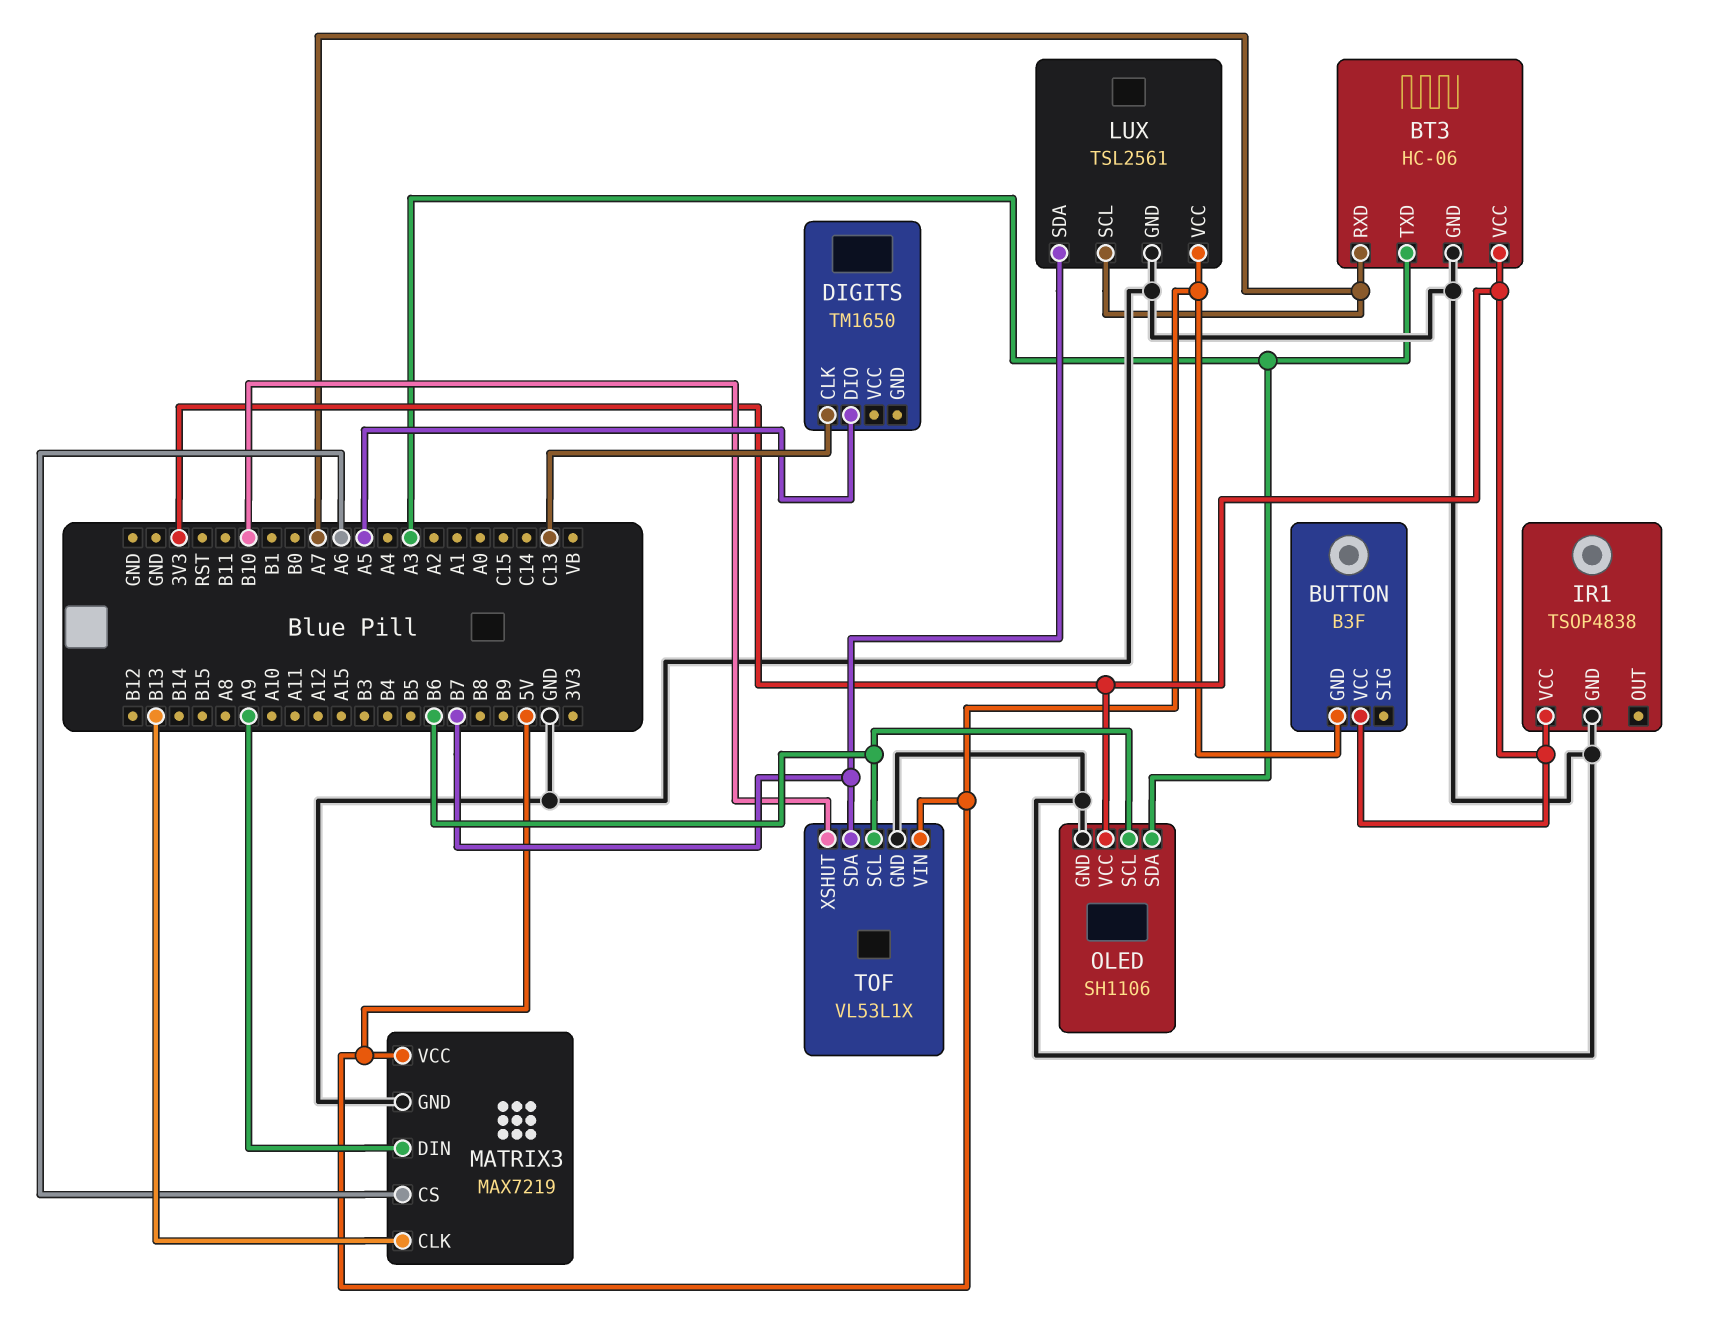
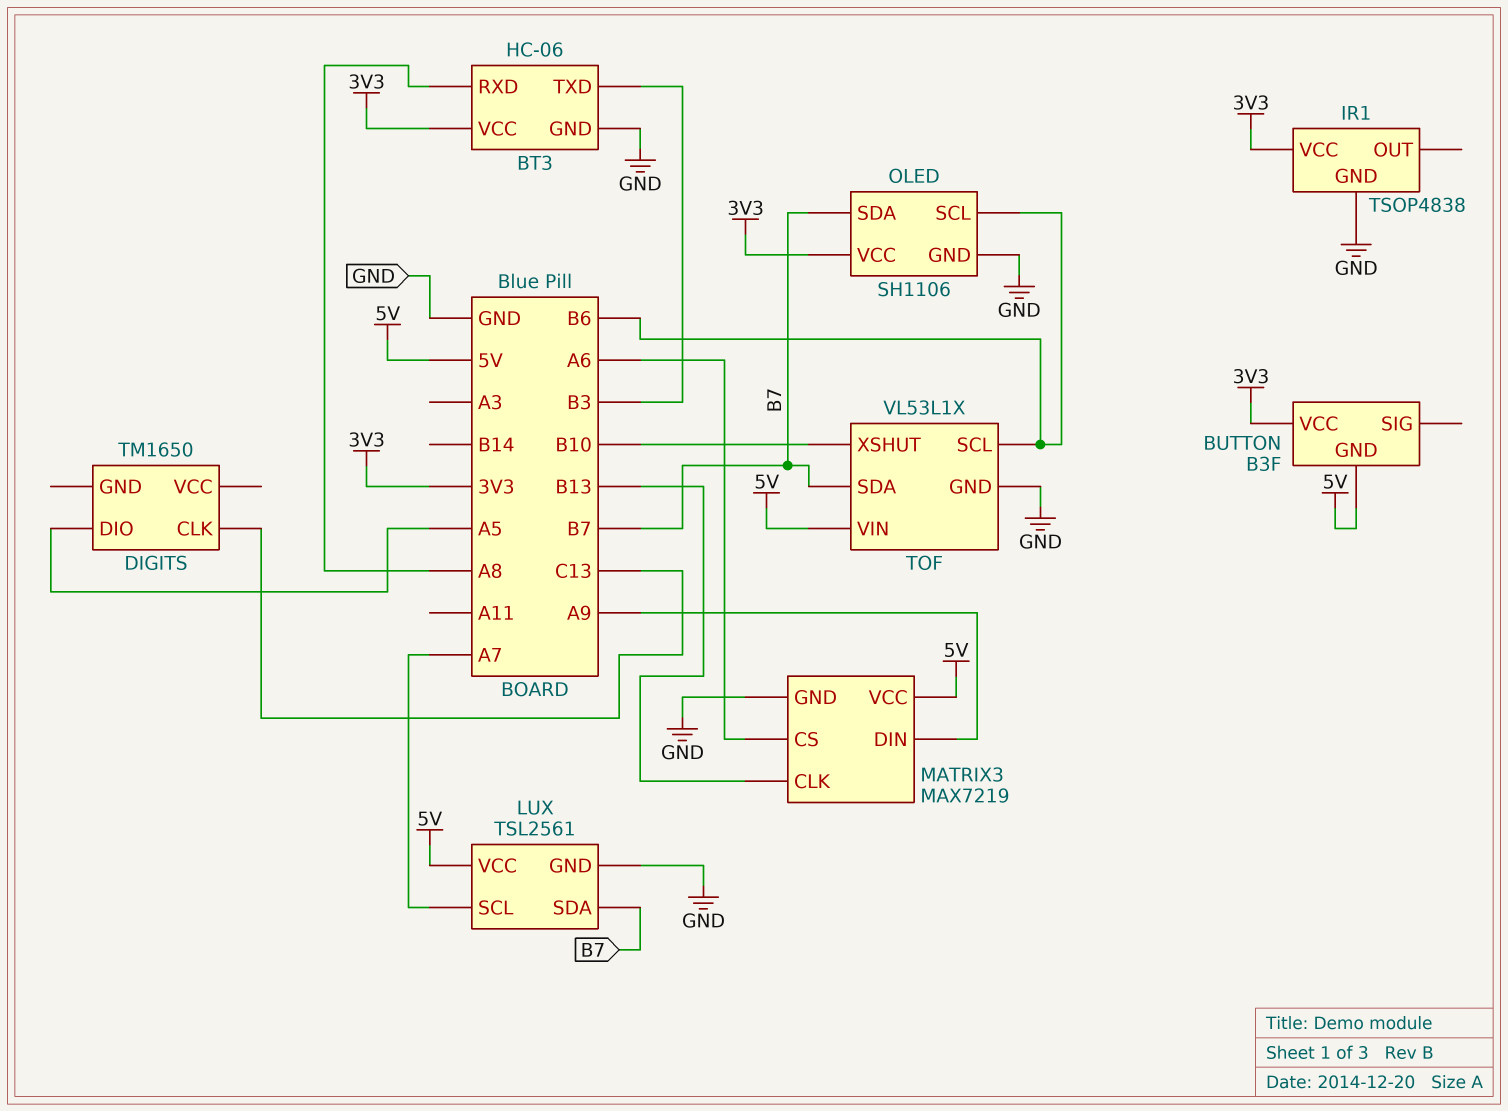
BT3 pin RXD: A7 -> A8
BT3 pin TXD: A3 -> B3
OLED pin SDA: A3 -> B7

